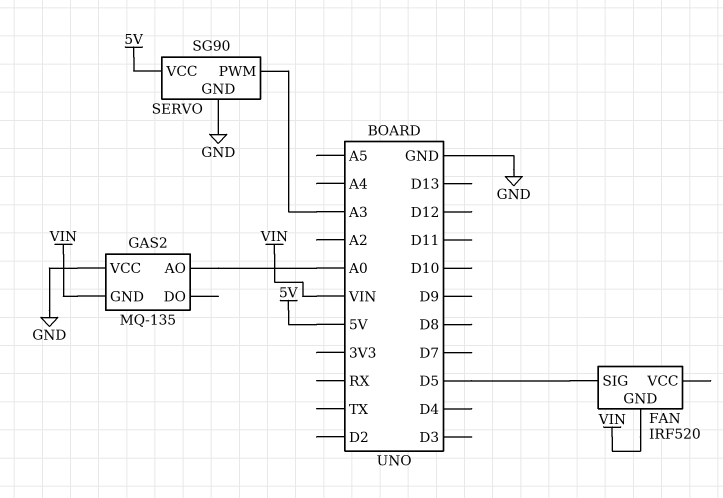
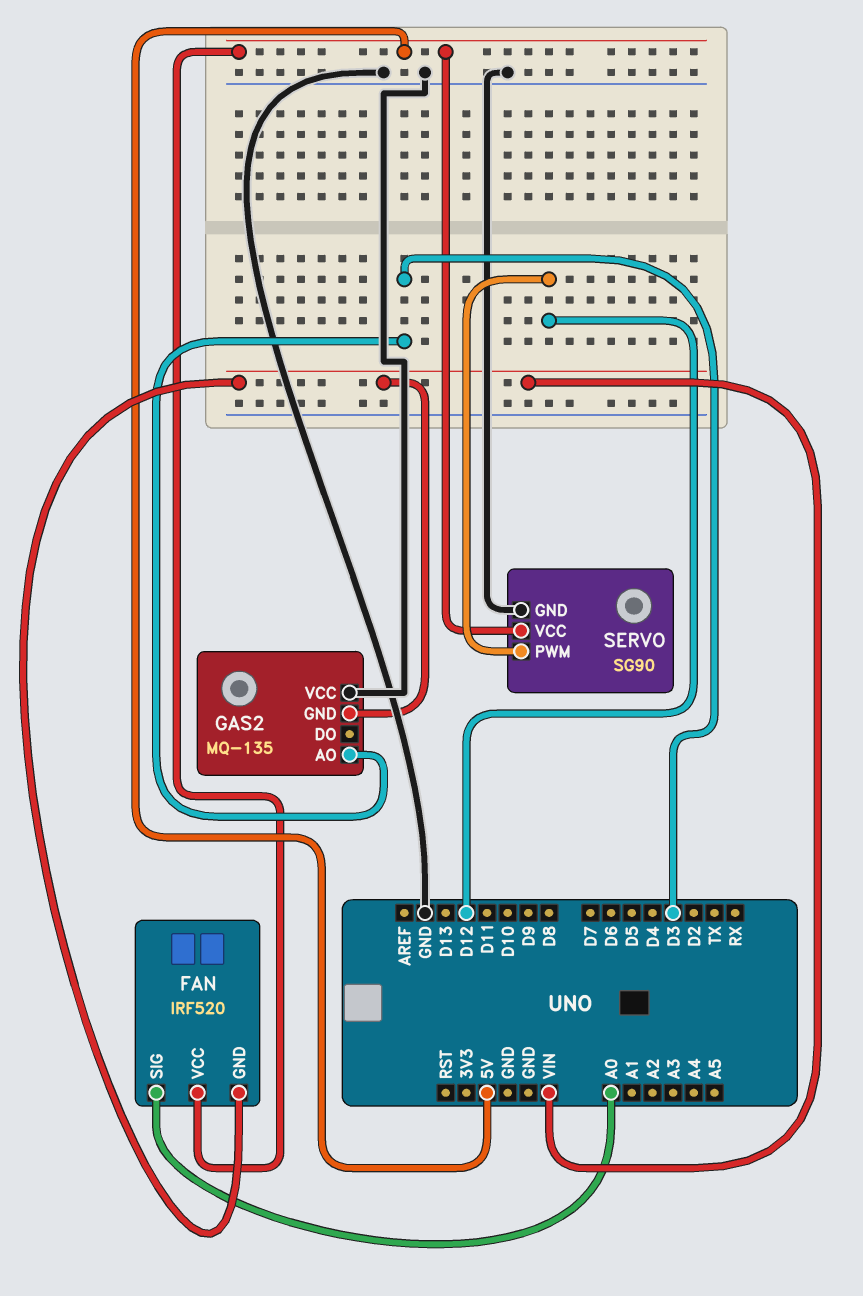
FAN pin SIG: D5 -> A0
FAN pin VCC: none -> 5V
GAS2 pin AO: A0 -> D3
SERVO pin PWM: A3 -> D12

